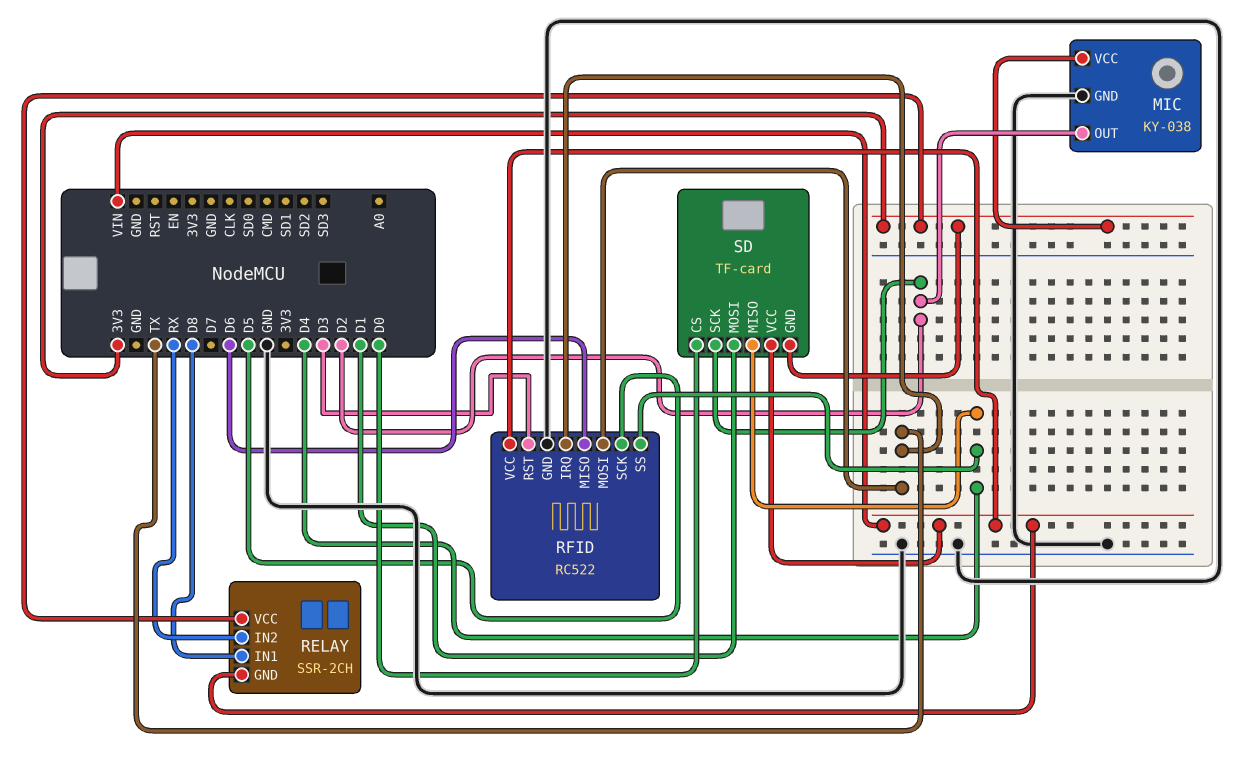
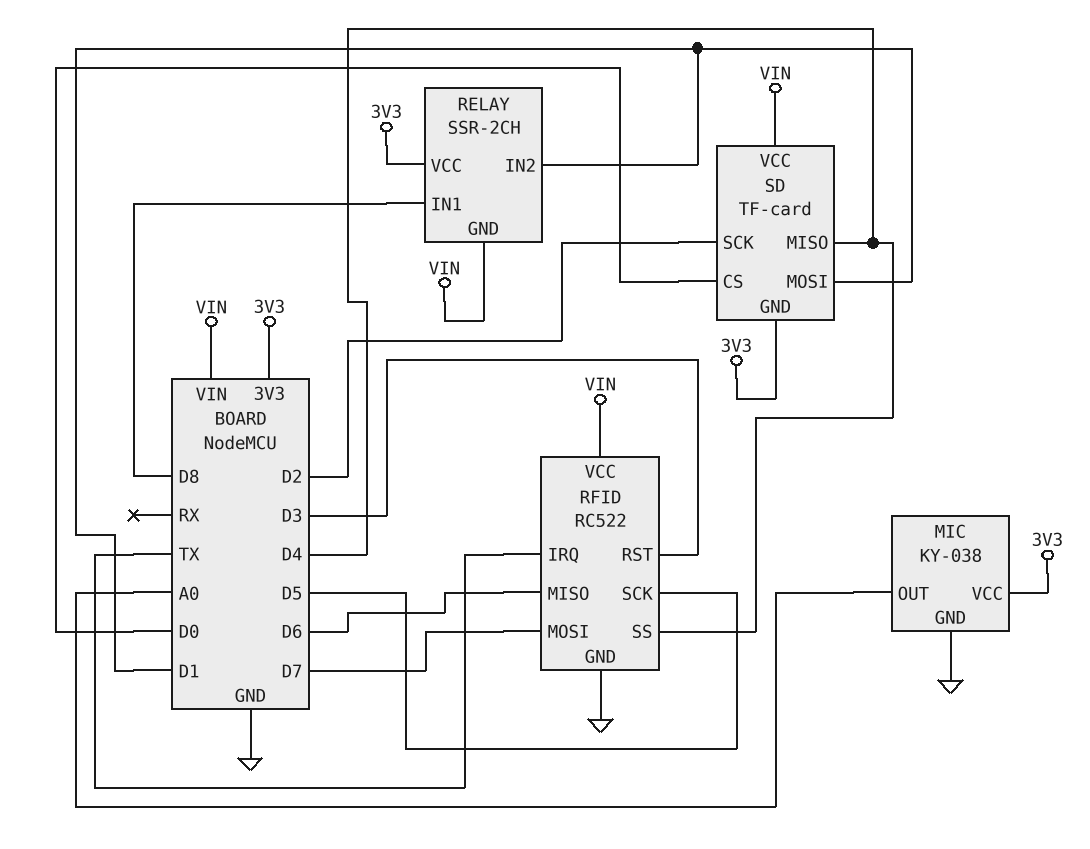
MIC pin OUT: D2 -> A0
RELAY pin IN2: RX -> D1
RFID pin MOSI: TX -> D7

